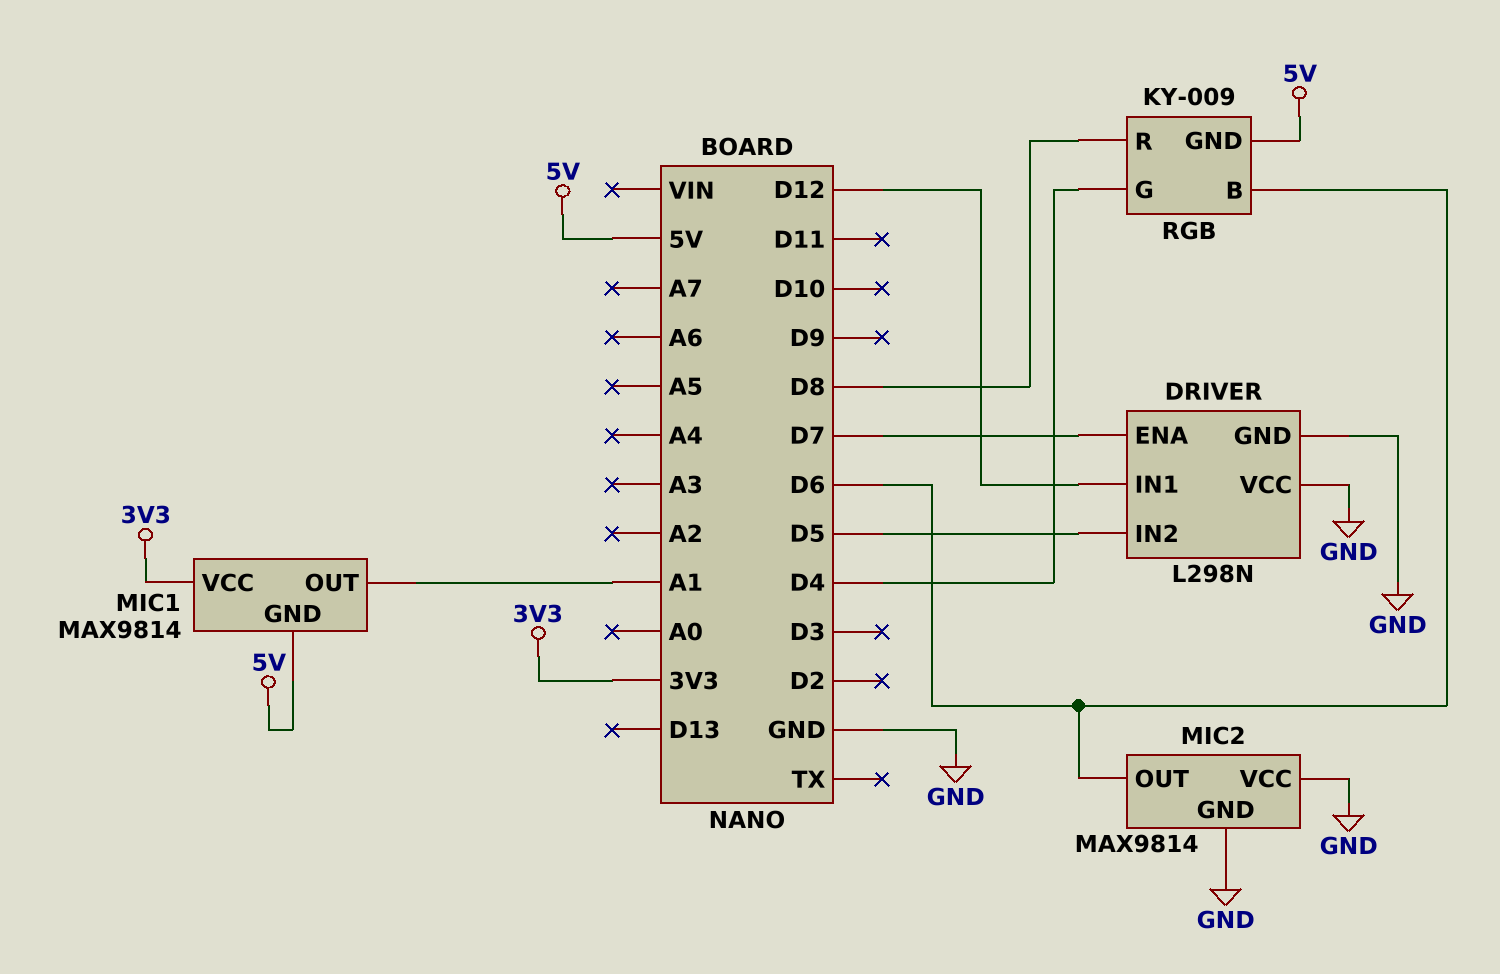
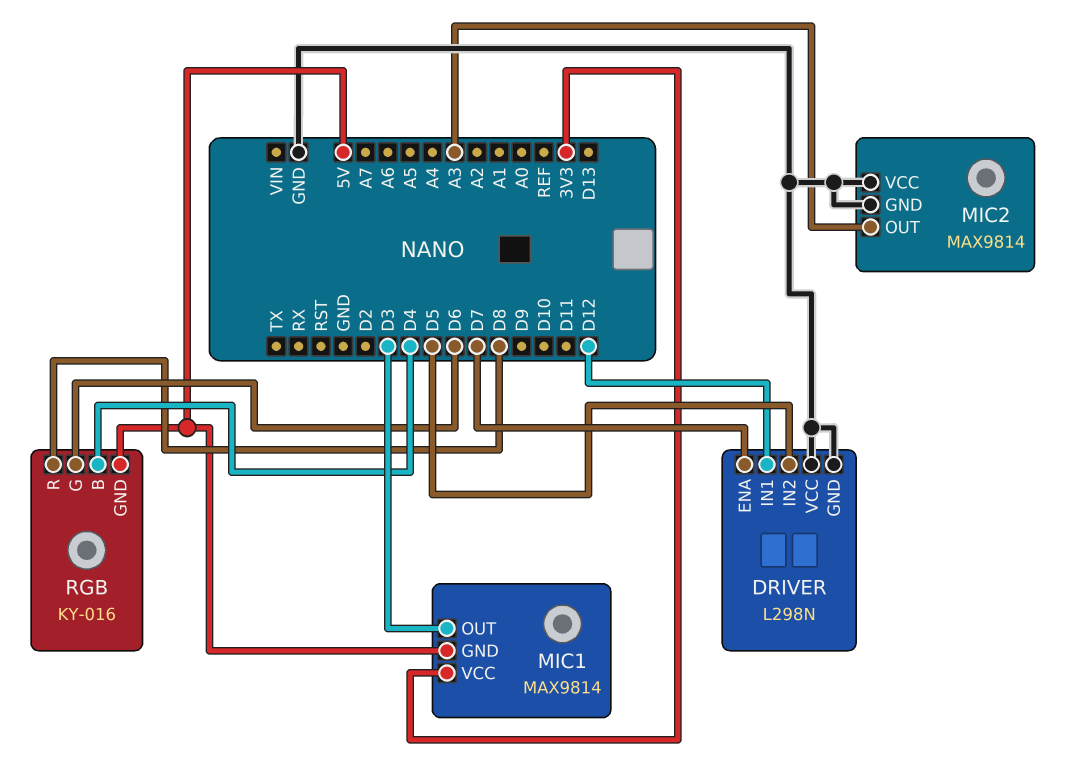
MIC1 pin OUT: A1 -> D3
MIC2 pin OUT: D6 -> A3
RGB: KY-009 -> KY-016
RGB pin B: D6 -> D4
RGB pin G: D4 -> D6

